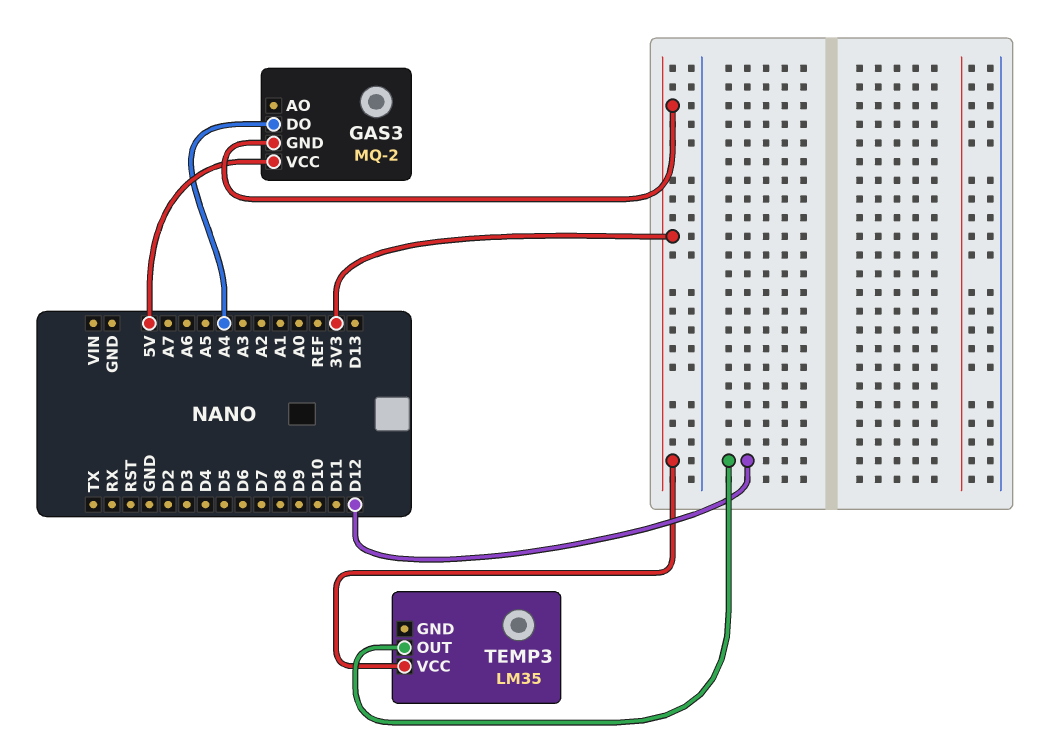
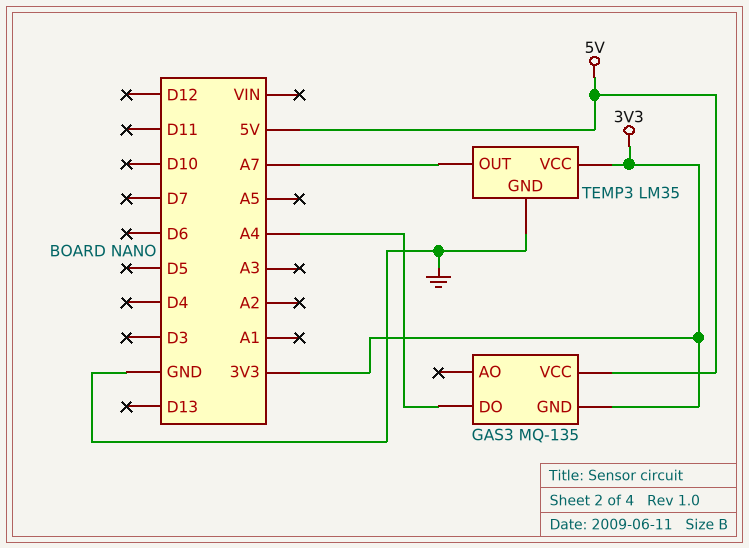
GAS3: MQ-2 -> MQ-135
TEMP3 pin GND: none -> GND
TEMP3 pin OUT: D12 -> A7

